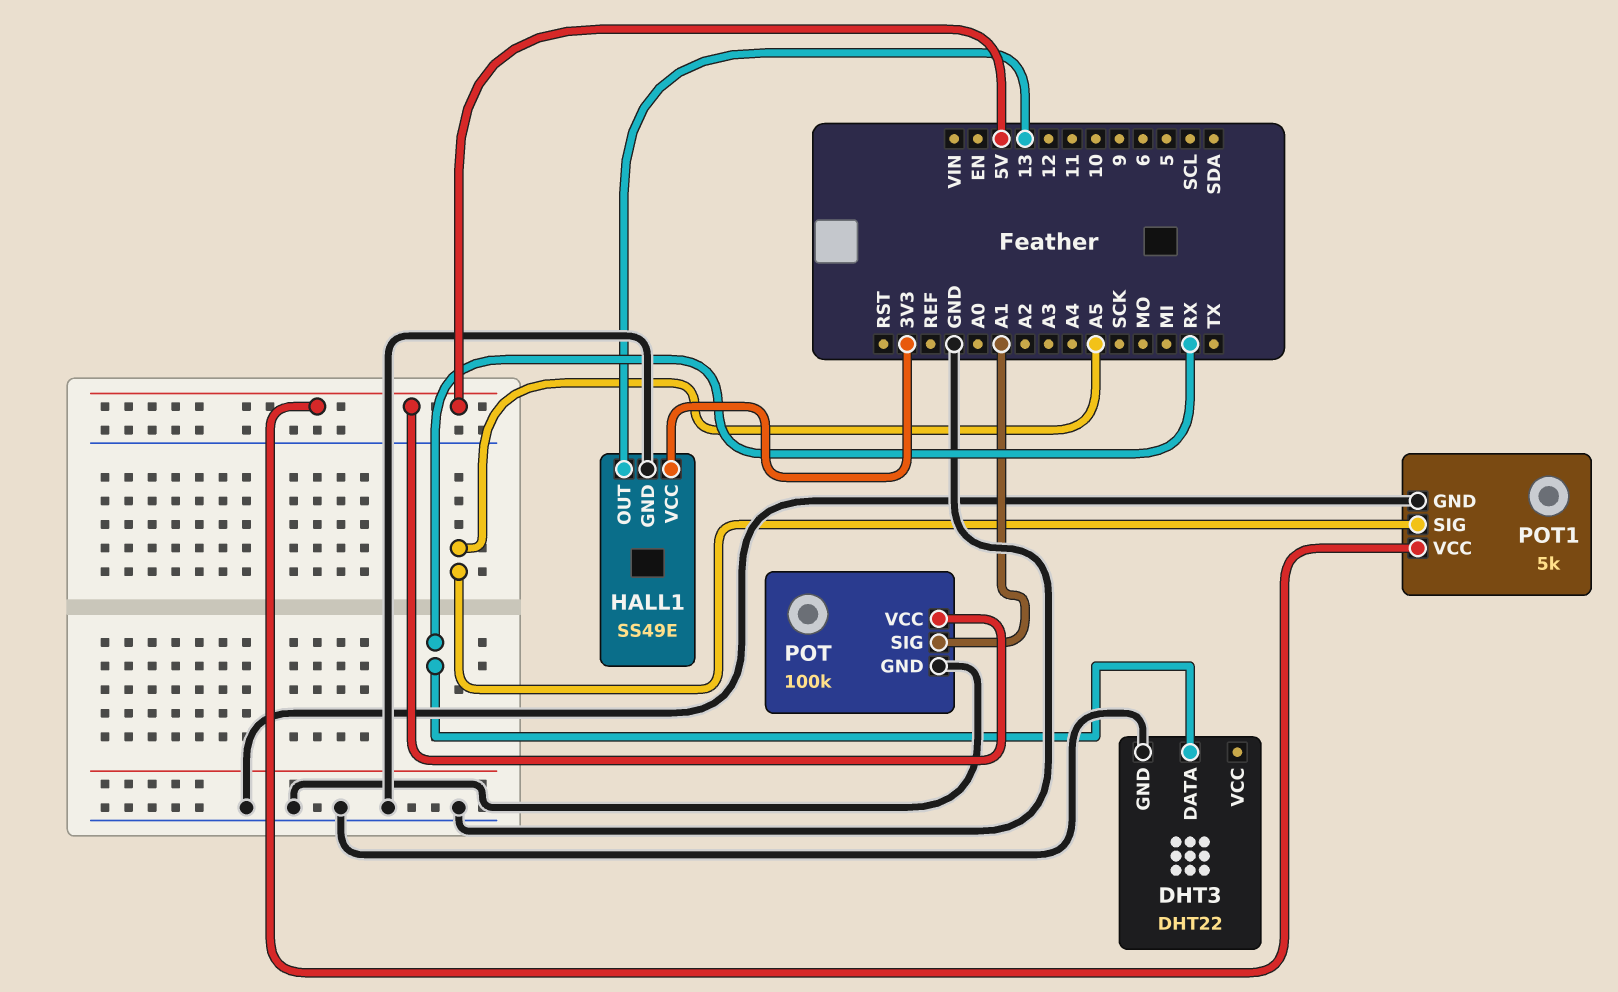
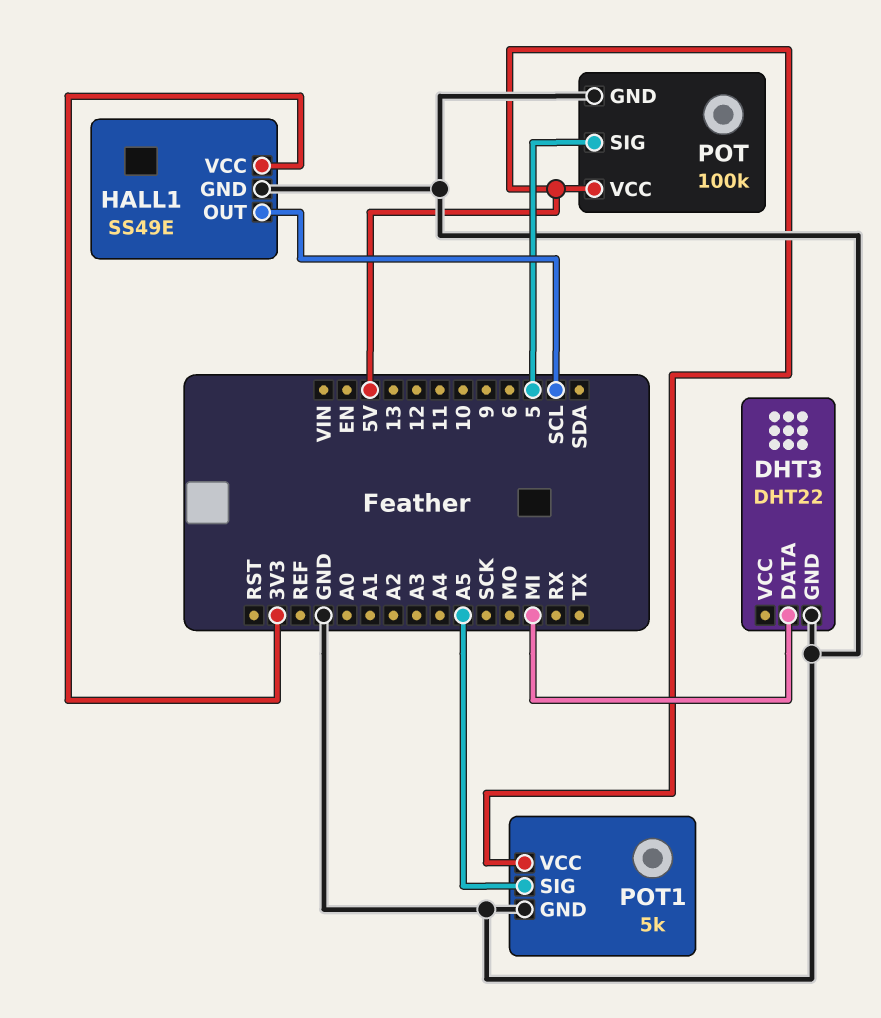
DHT3 pin DATA: RX -> MI
HALL1 pin OUT: 13 -> SCL
POT pin SIG: A1 -> 5

